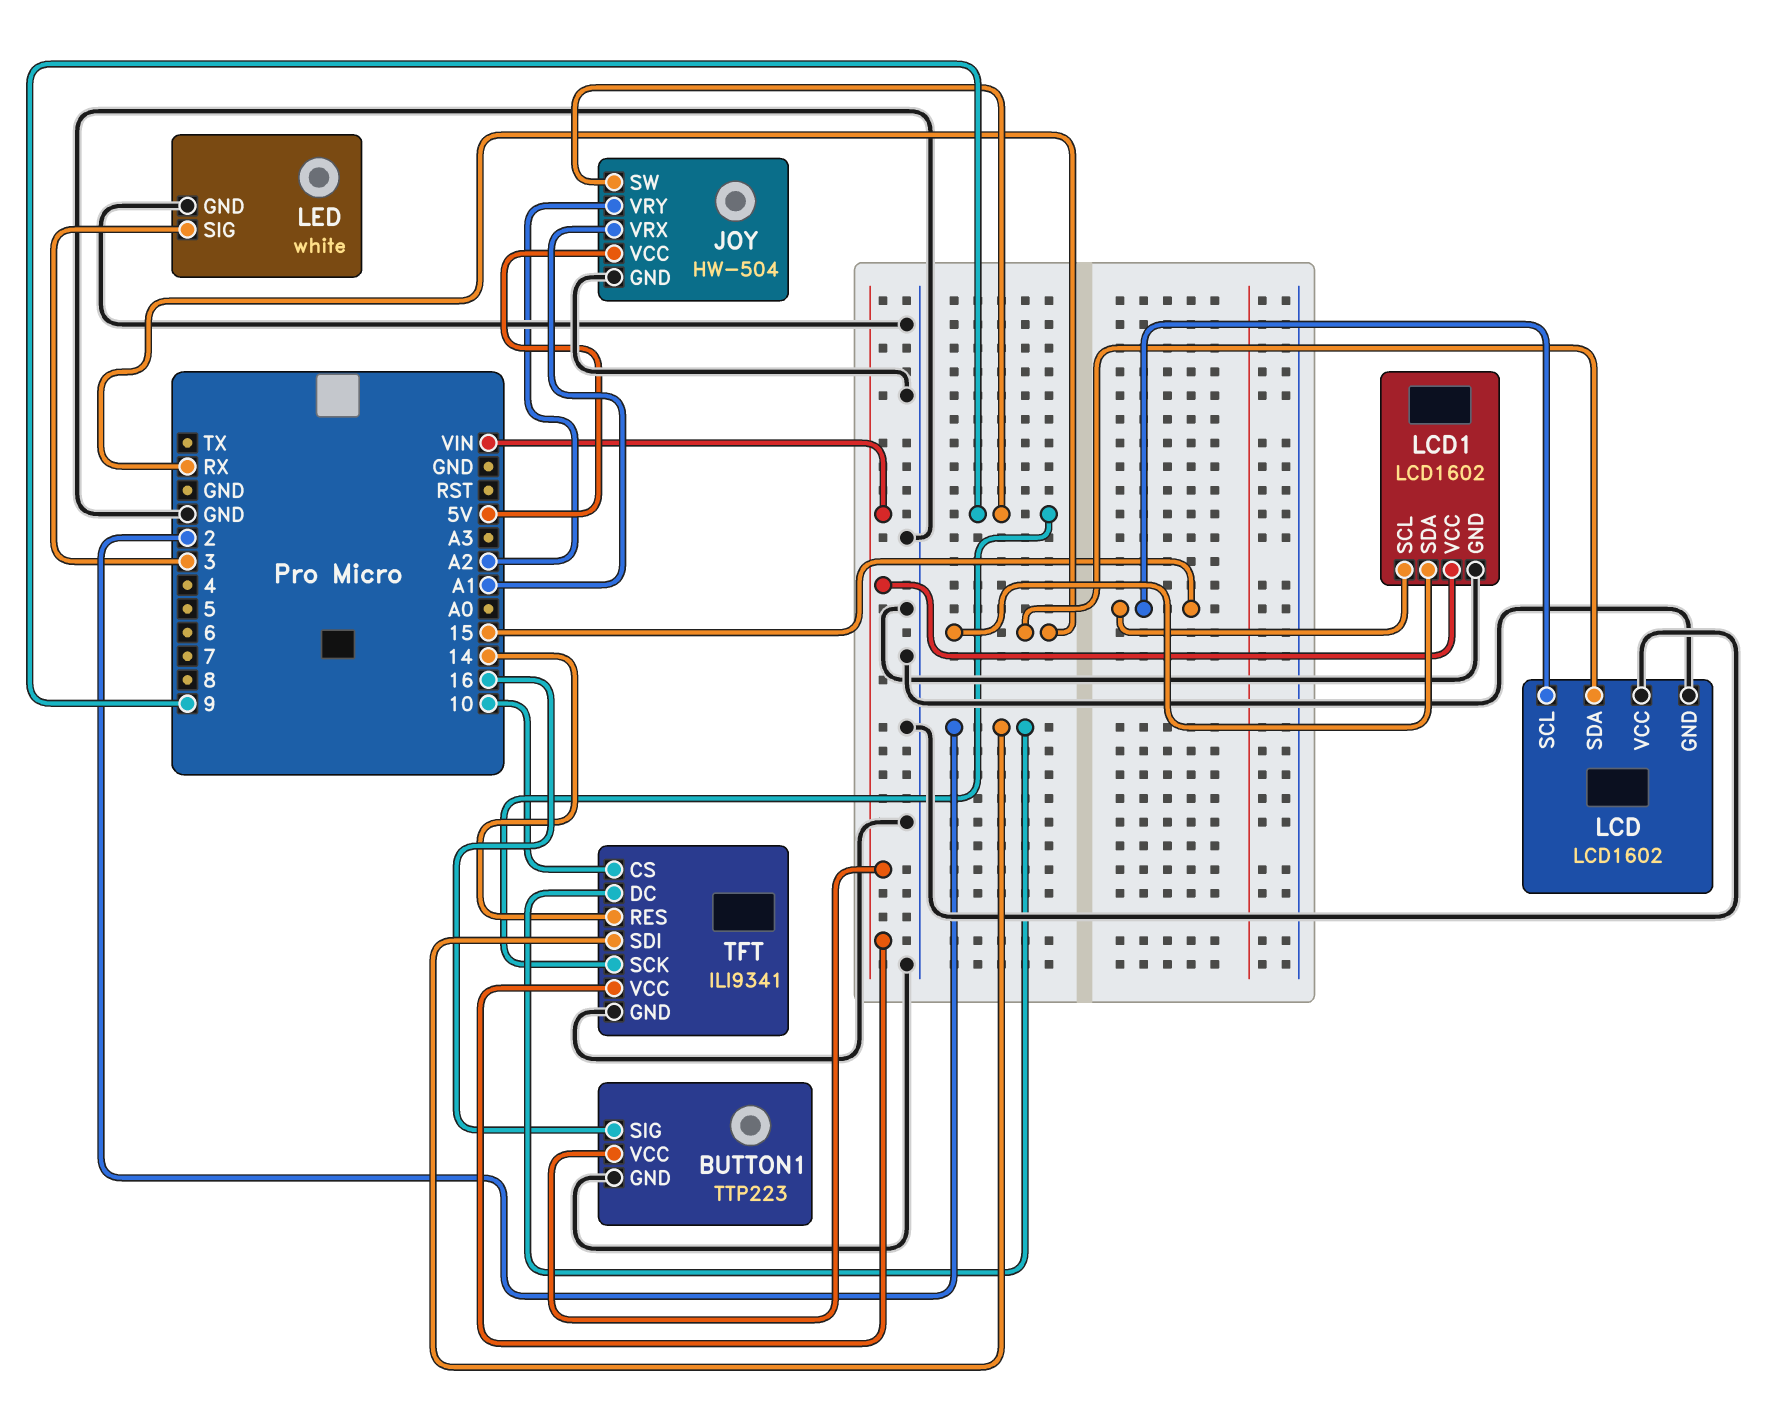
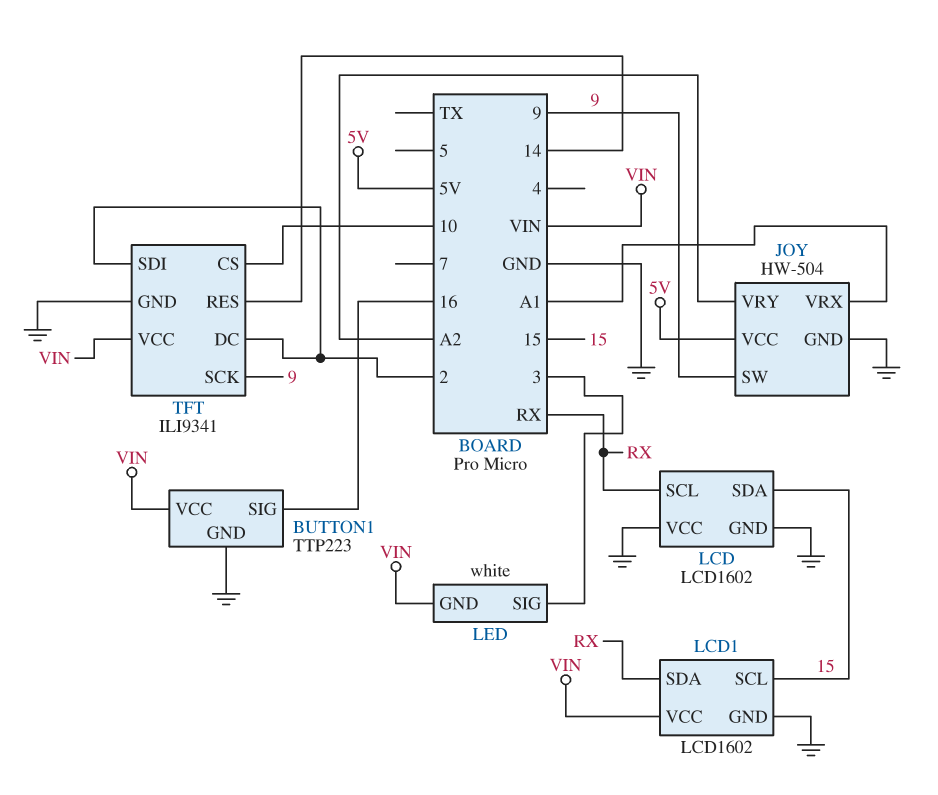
LCD pin SCL: 15 -> RX
LCD pin SDA: RX -> 15
LED pin GND: GND -> VIN

